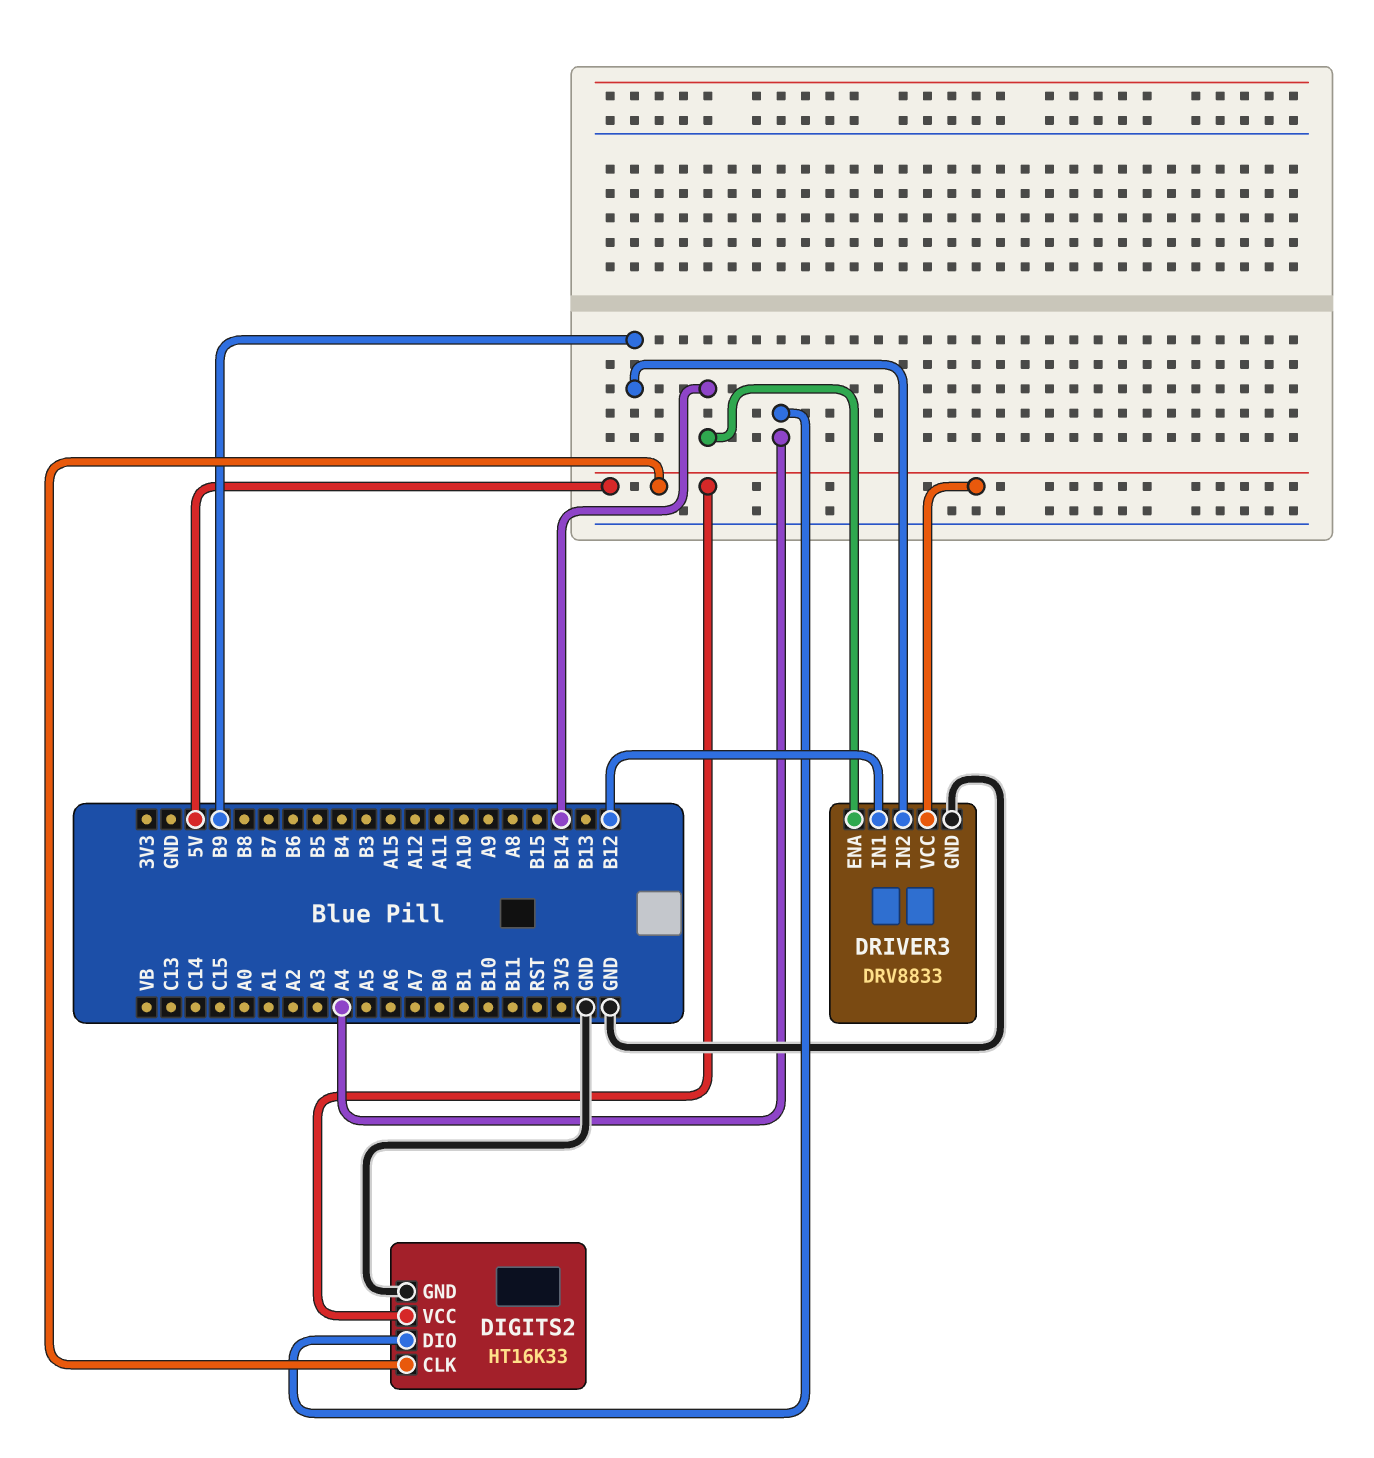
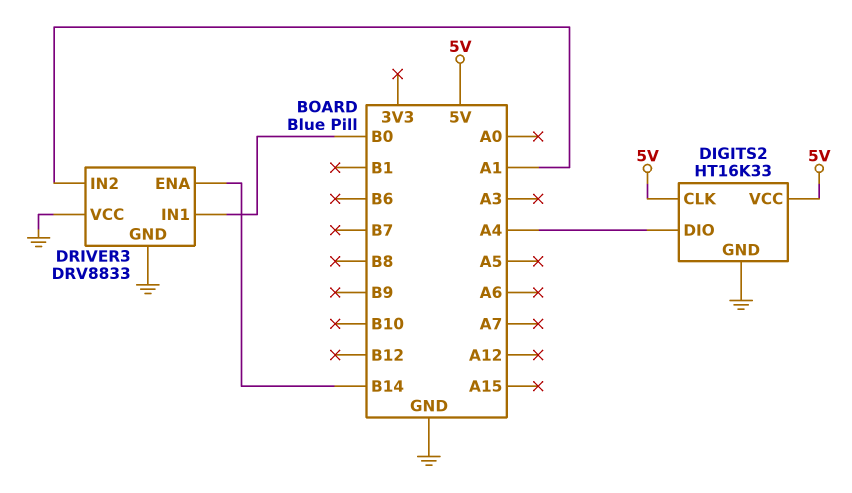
DRIVER3 pin IN1: B12 -> B0
DRIVER3 pin IN2: B9 -> A1
DRIVER3 pin VCC: 5V -> GND

